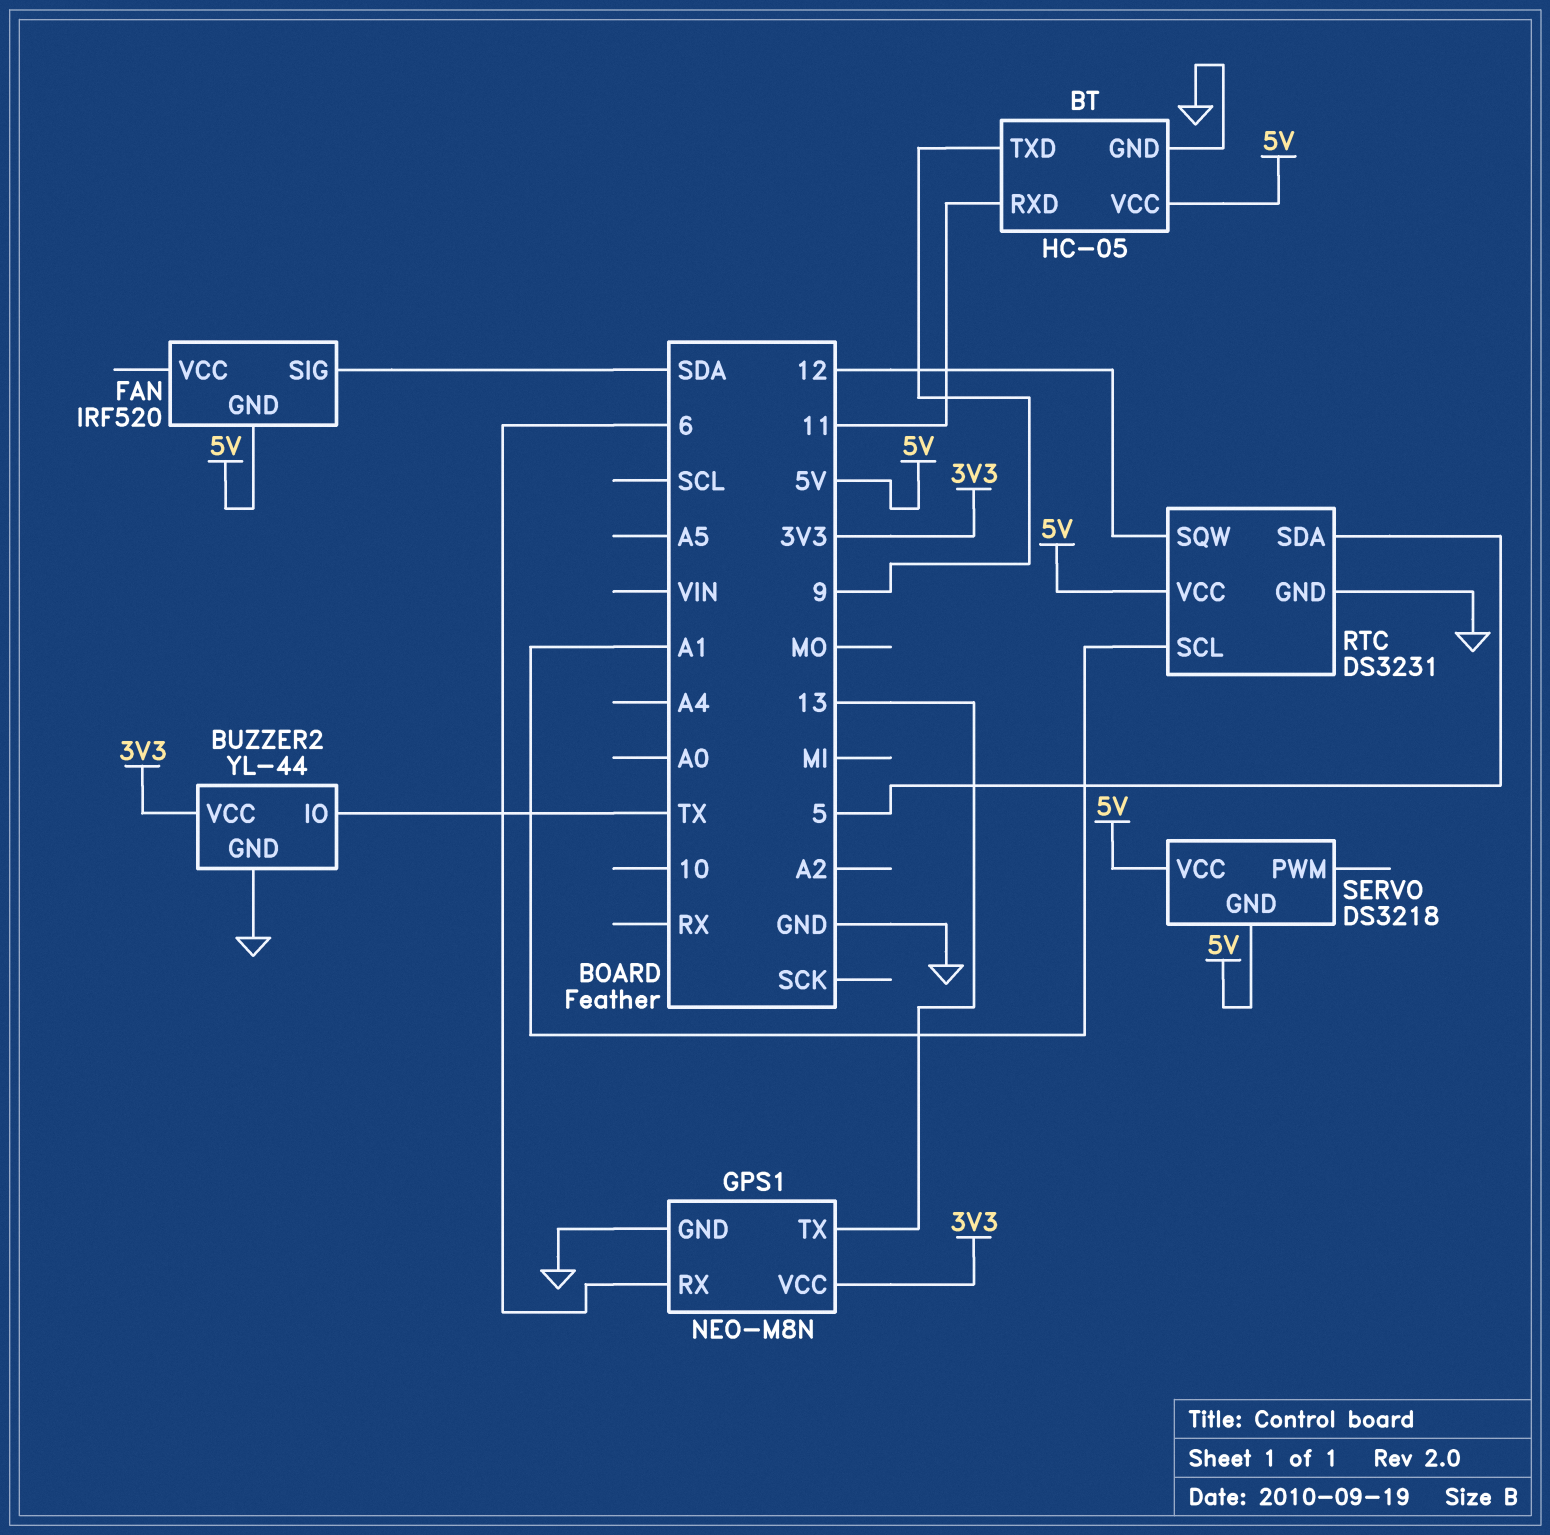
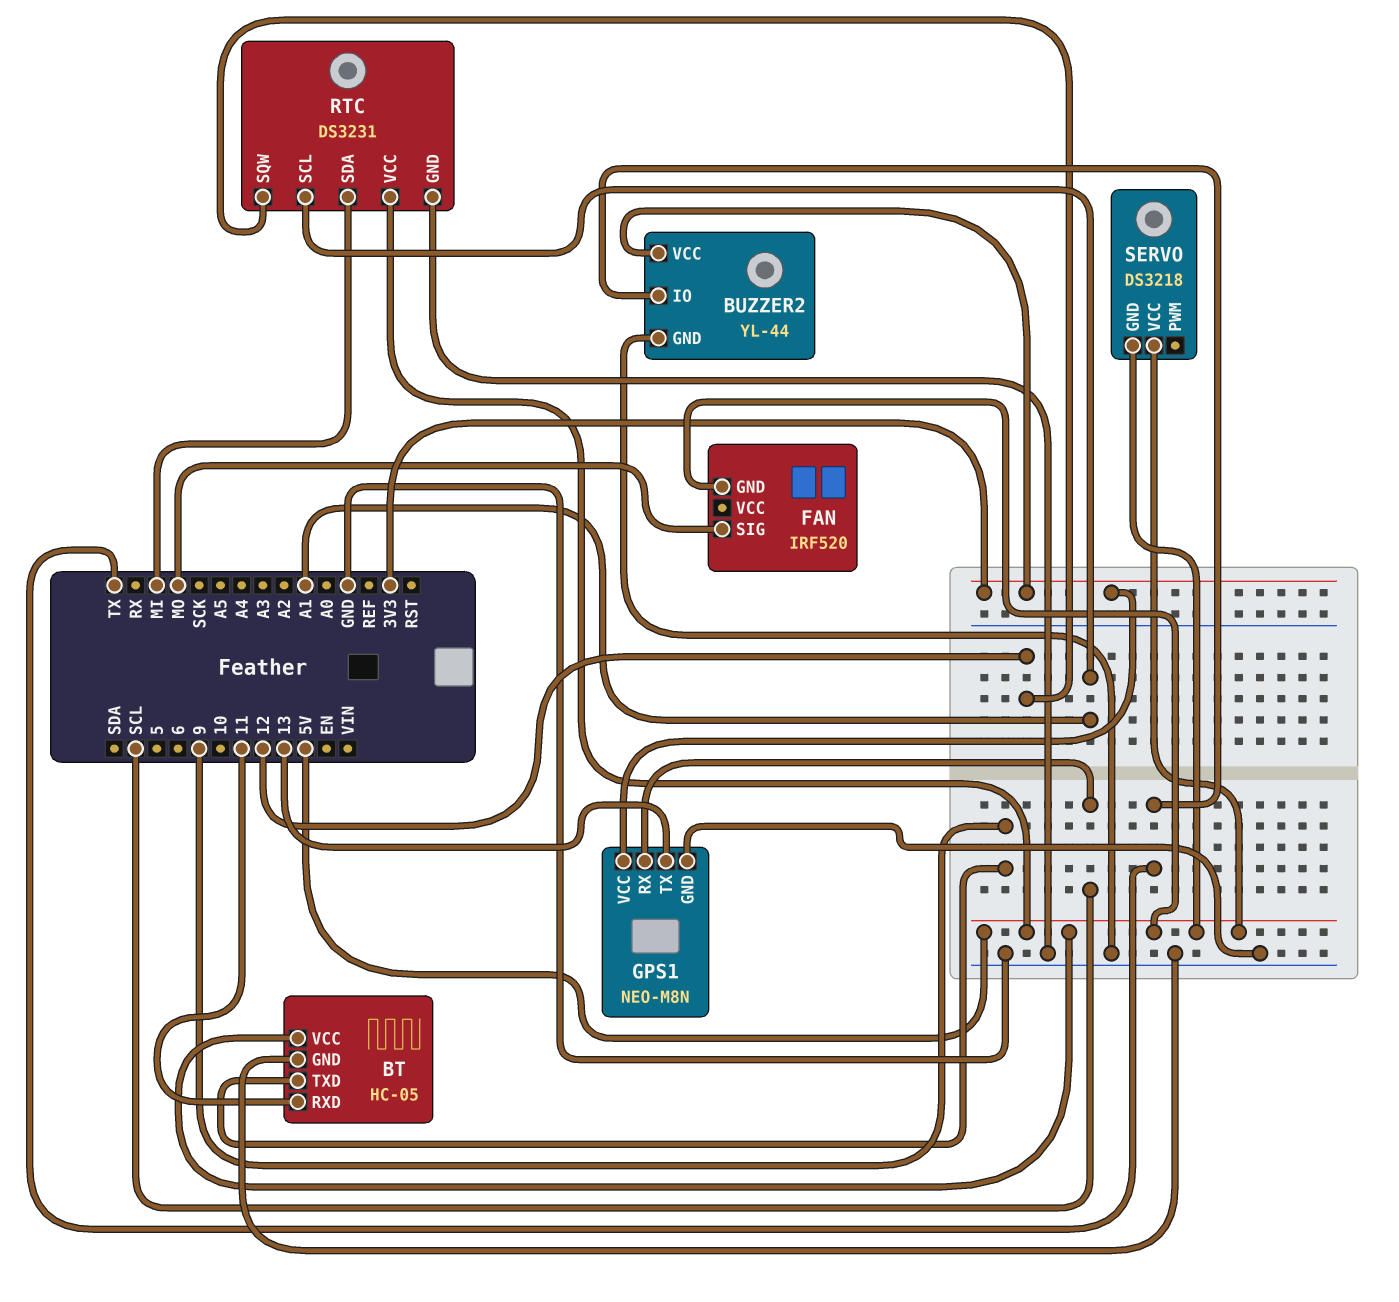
FAN pin SIG: SDA -> MO
GPS1 pin RX: 6 -> SCL
RTC pin SDA: 5 -> MI

